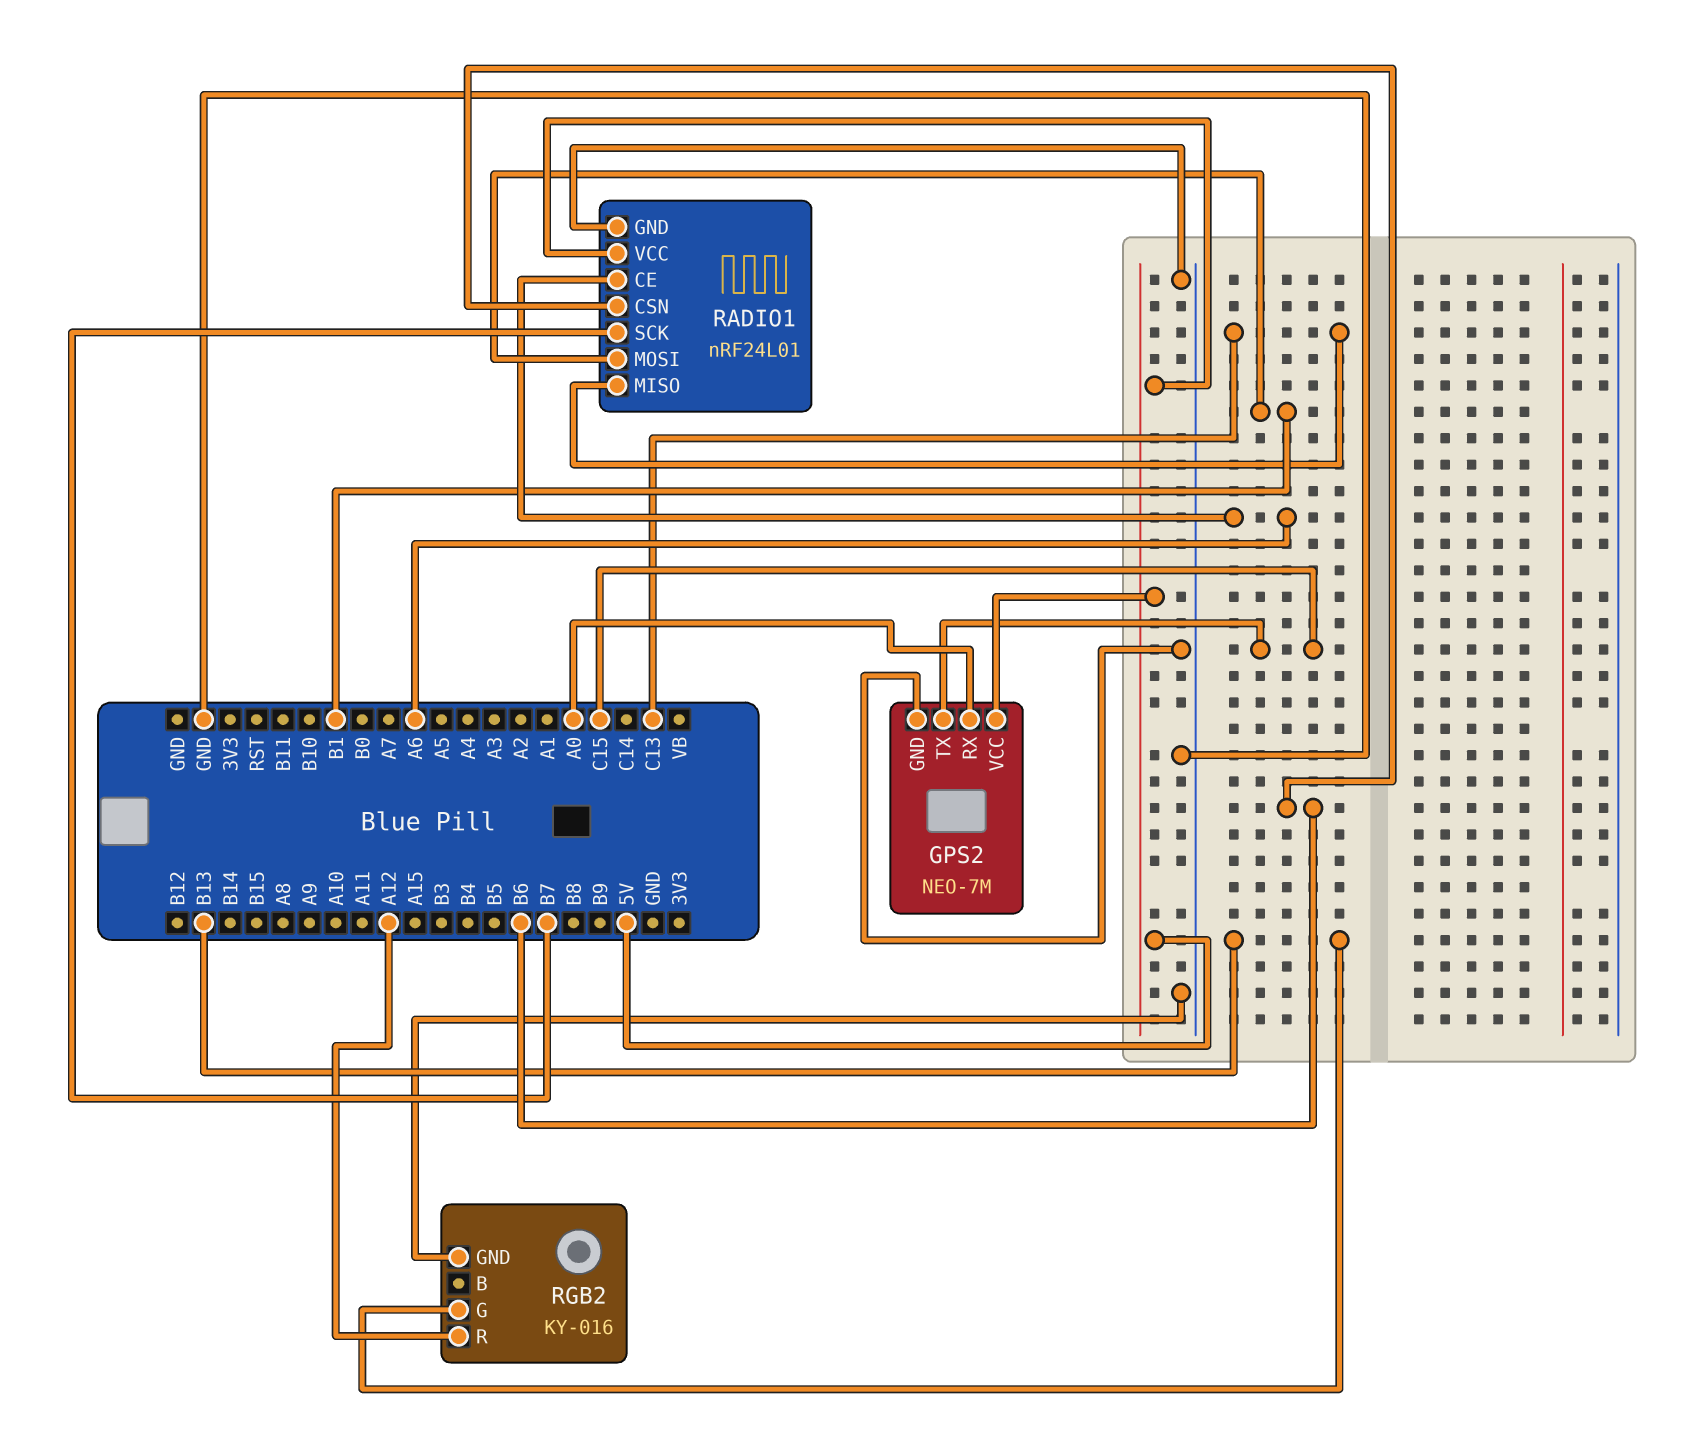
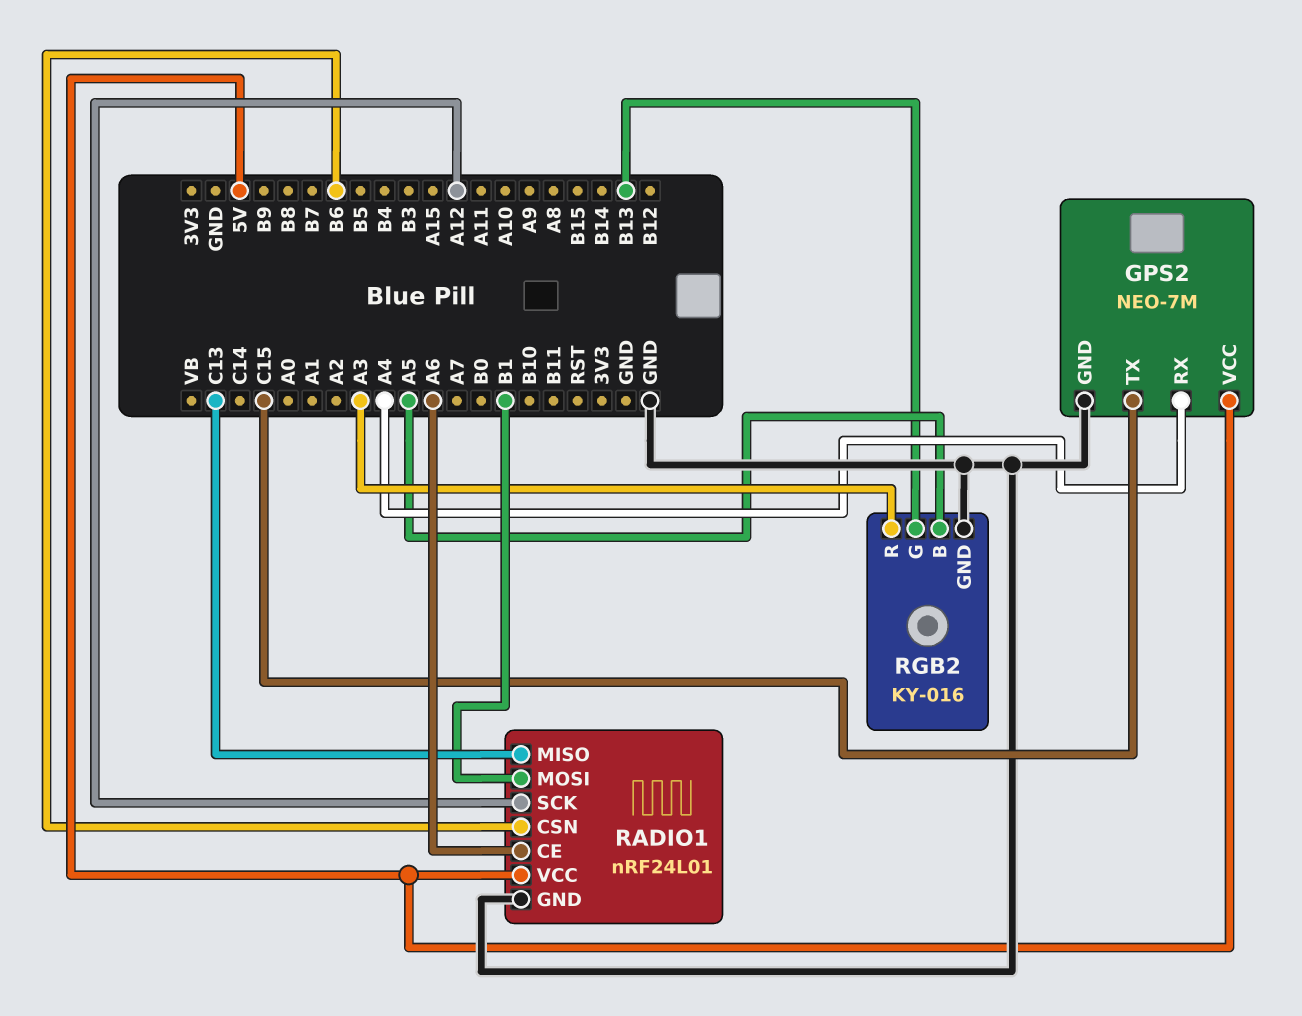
GPS2 pin RX: A0 -> A4
RADIO1 pin SCK: B7 -> A12
RGB2 pin B: none -> A5
RGB2 pin R: A12 -> A3

